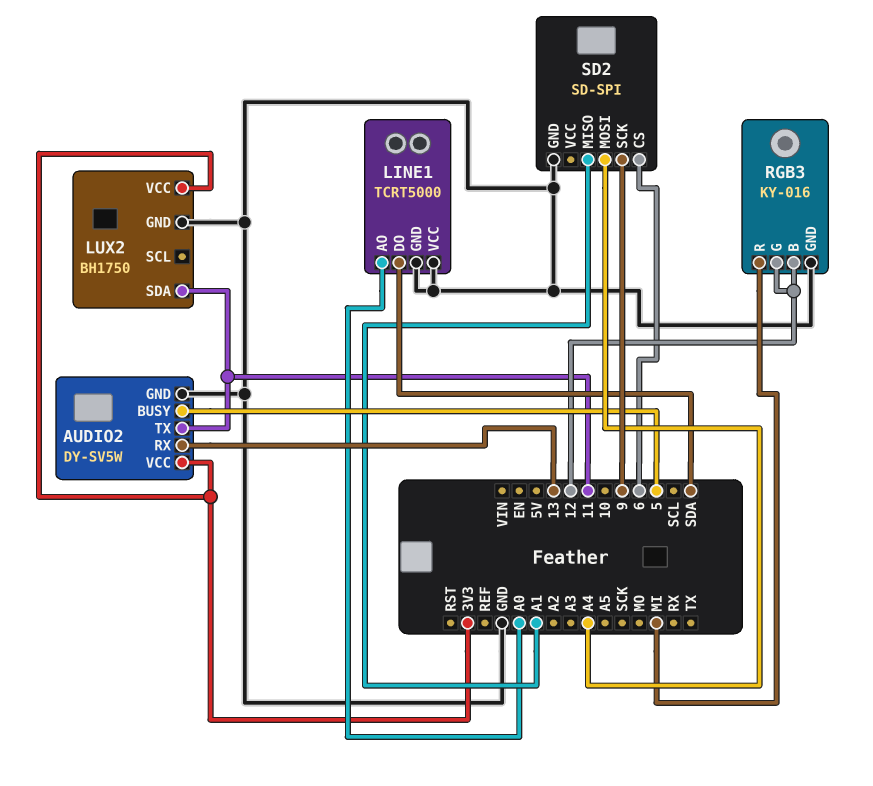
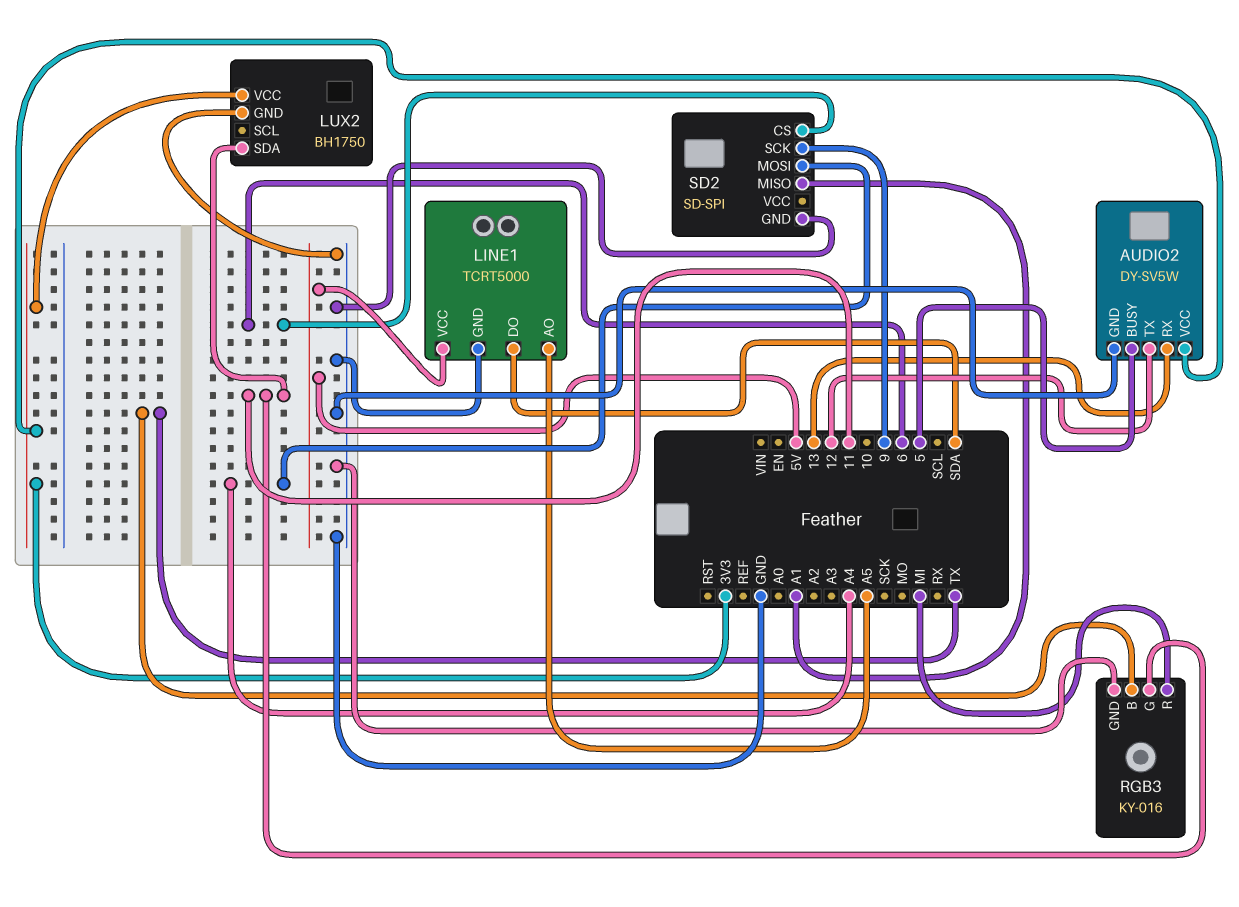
AUDIO2 pin TX: 11 -> 12
LINE1 pin AO: A0 -> A5
LINE1 pin VCC: GND -> 5V
RGB3 pin B: 12 -> TX
RGB3 pin G: 12 -> 11

